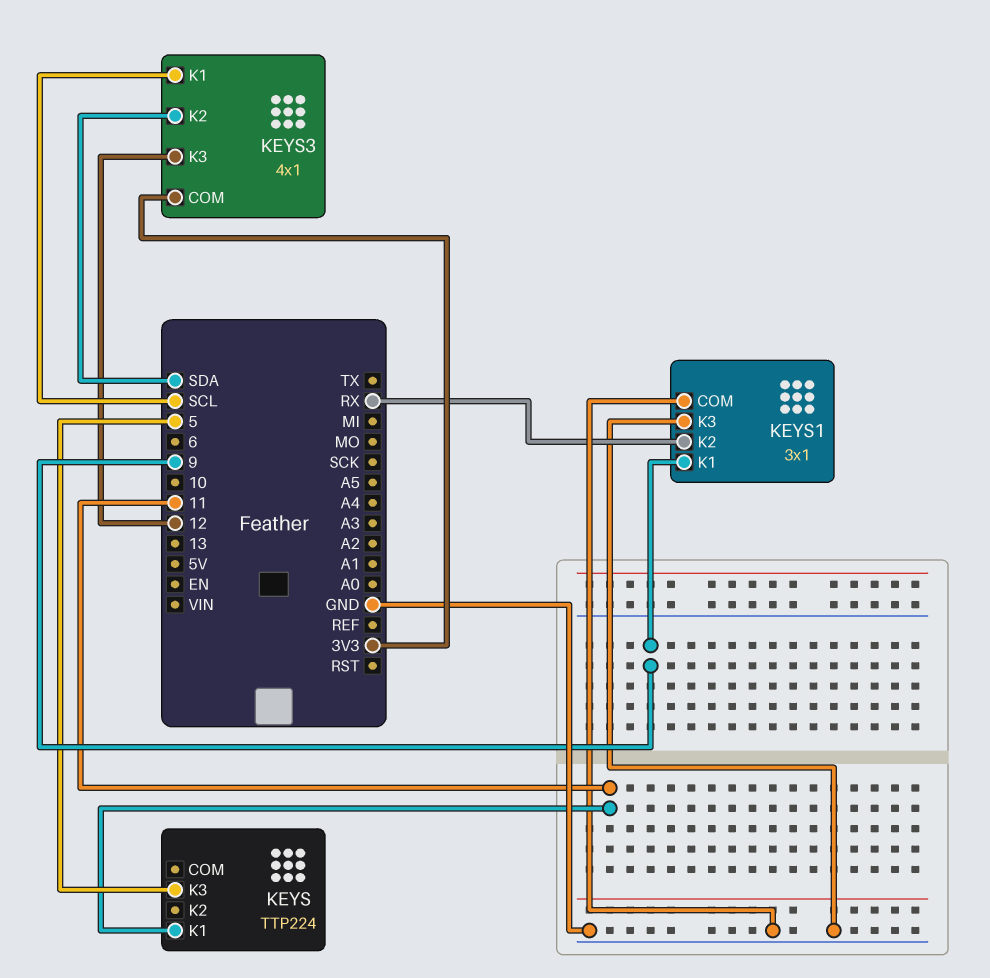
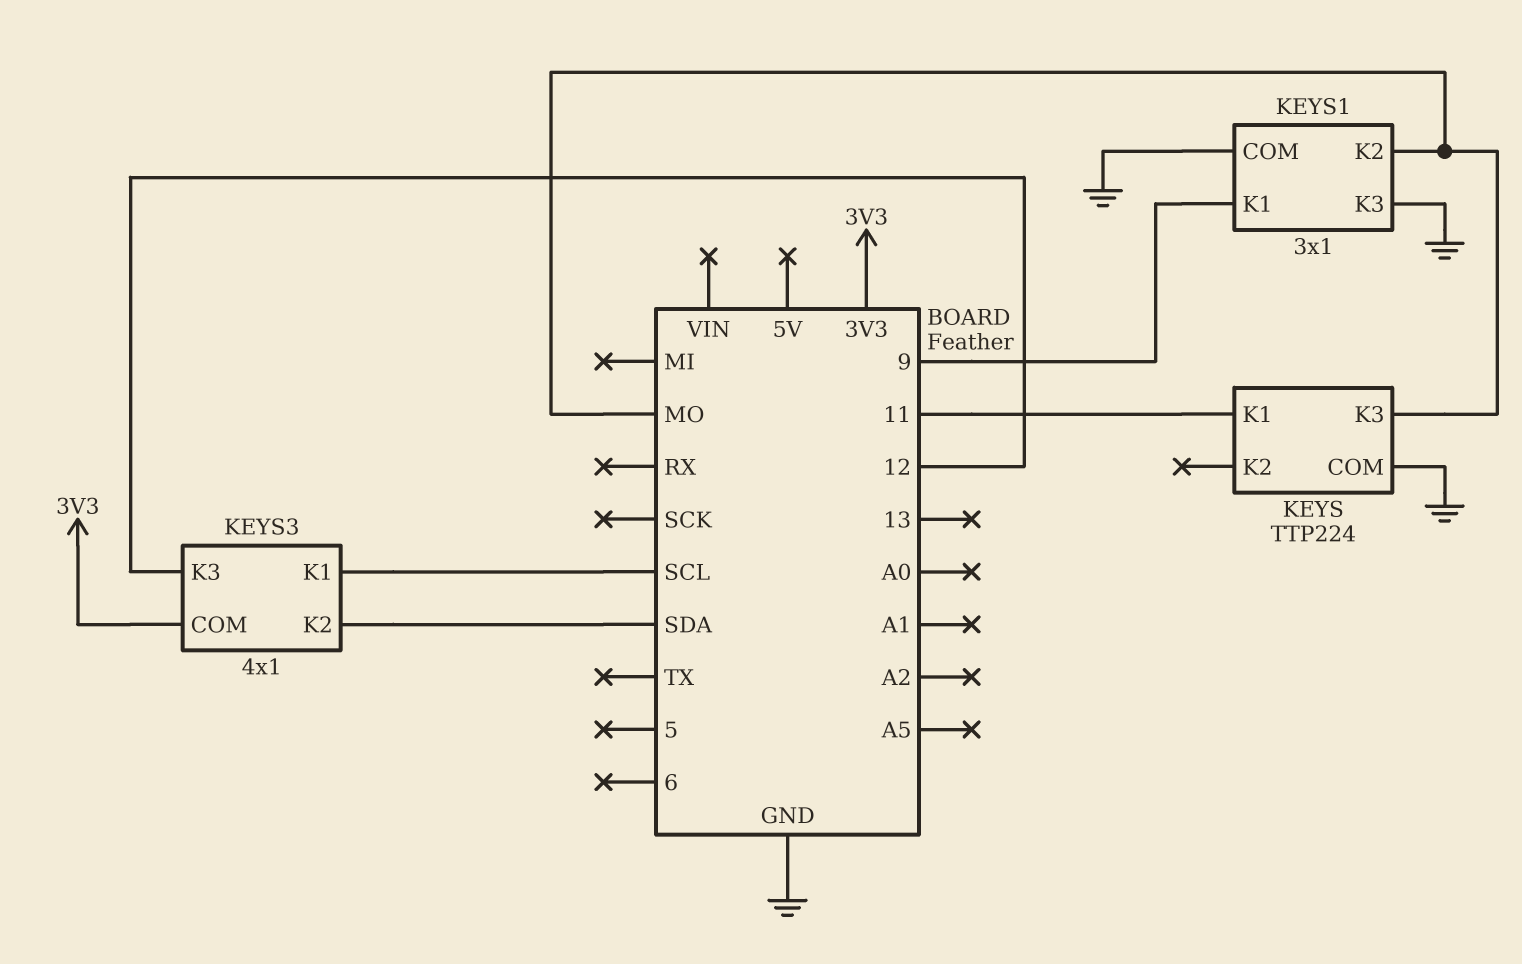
KEYS pin COM: none -> GND
KEYS pin K3: 5 -> MO
KEYS1 pin K2: RX -> MO

